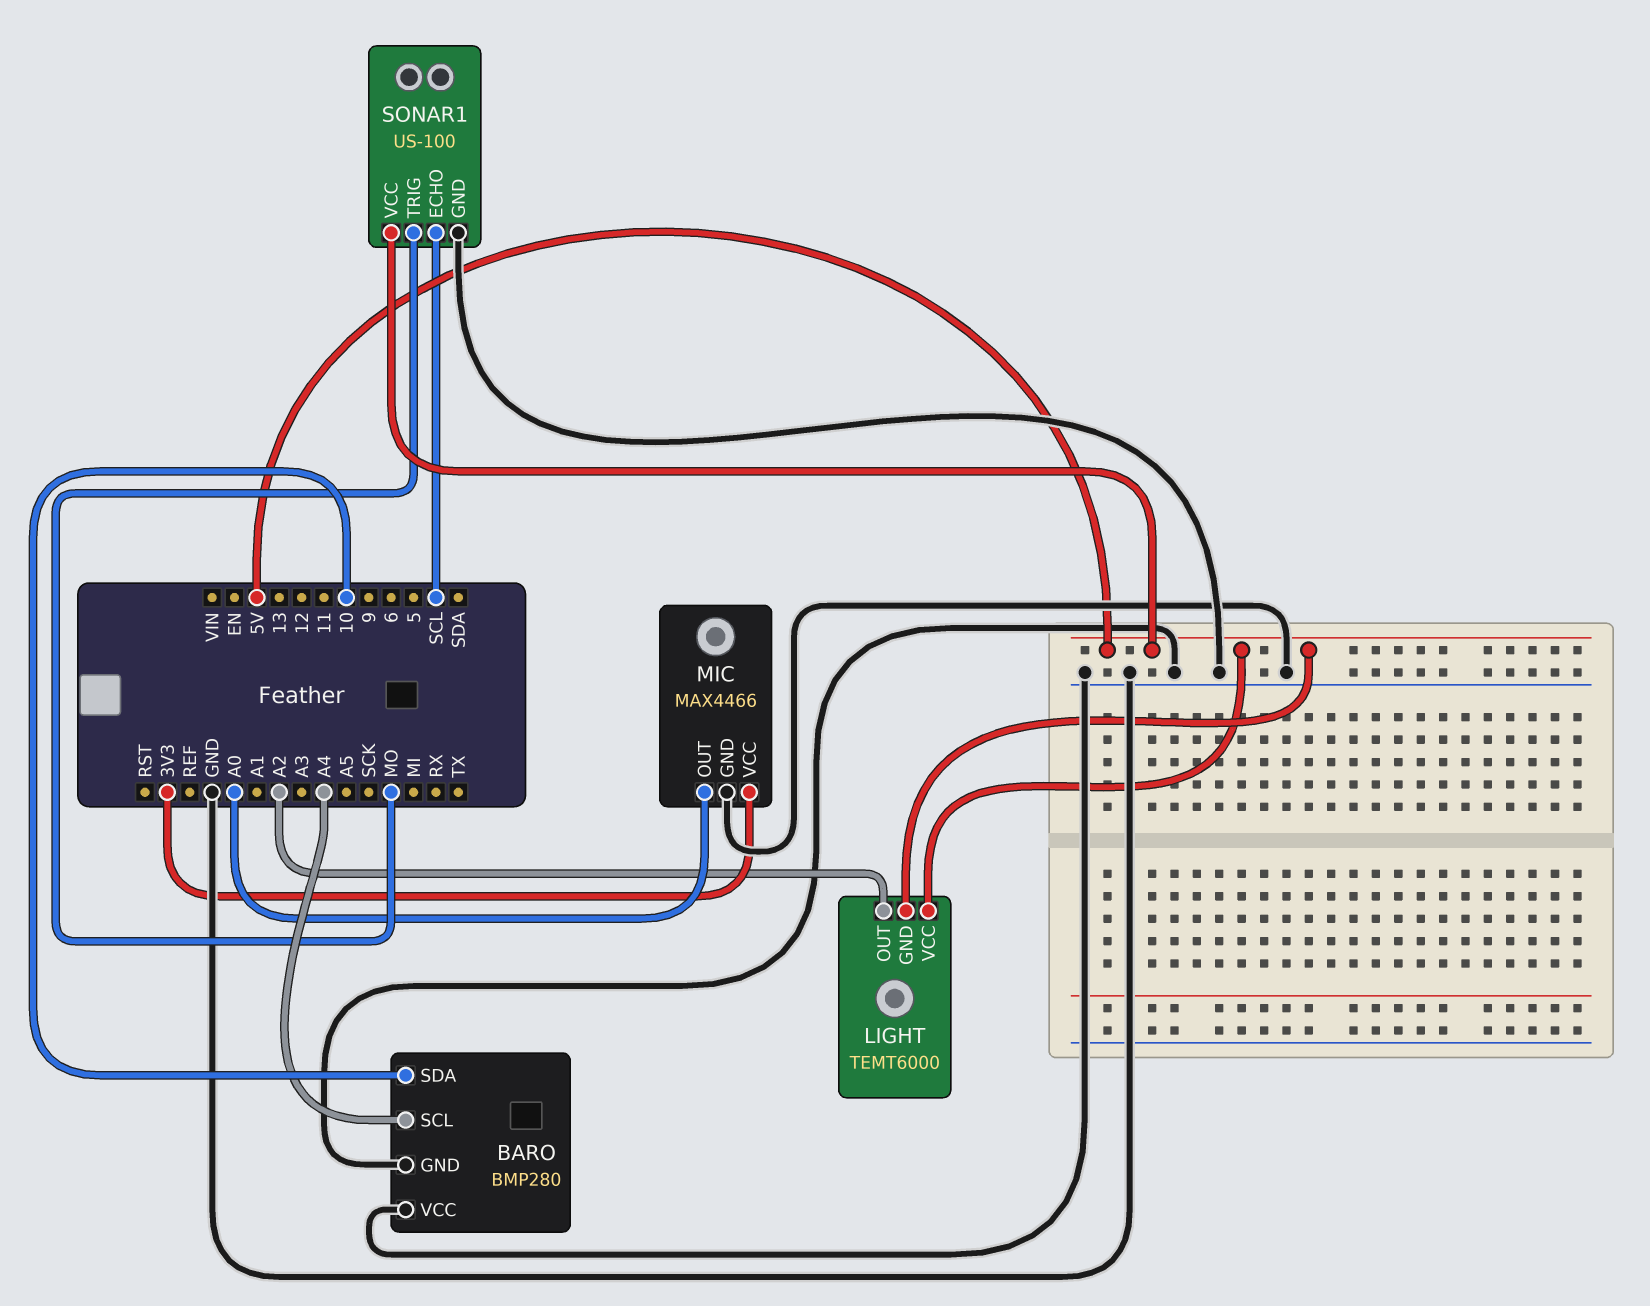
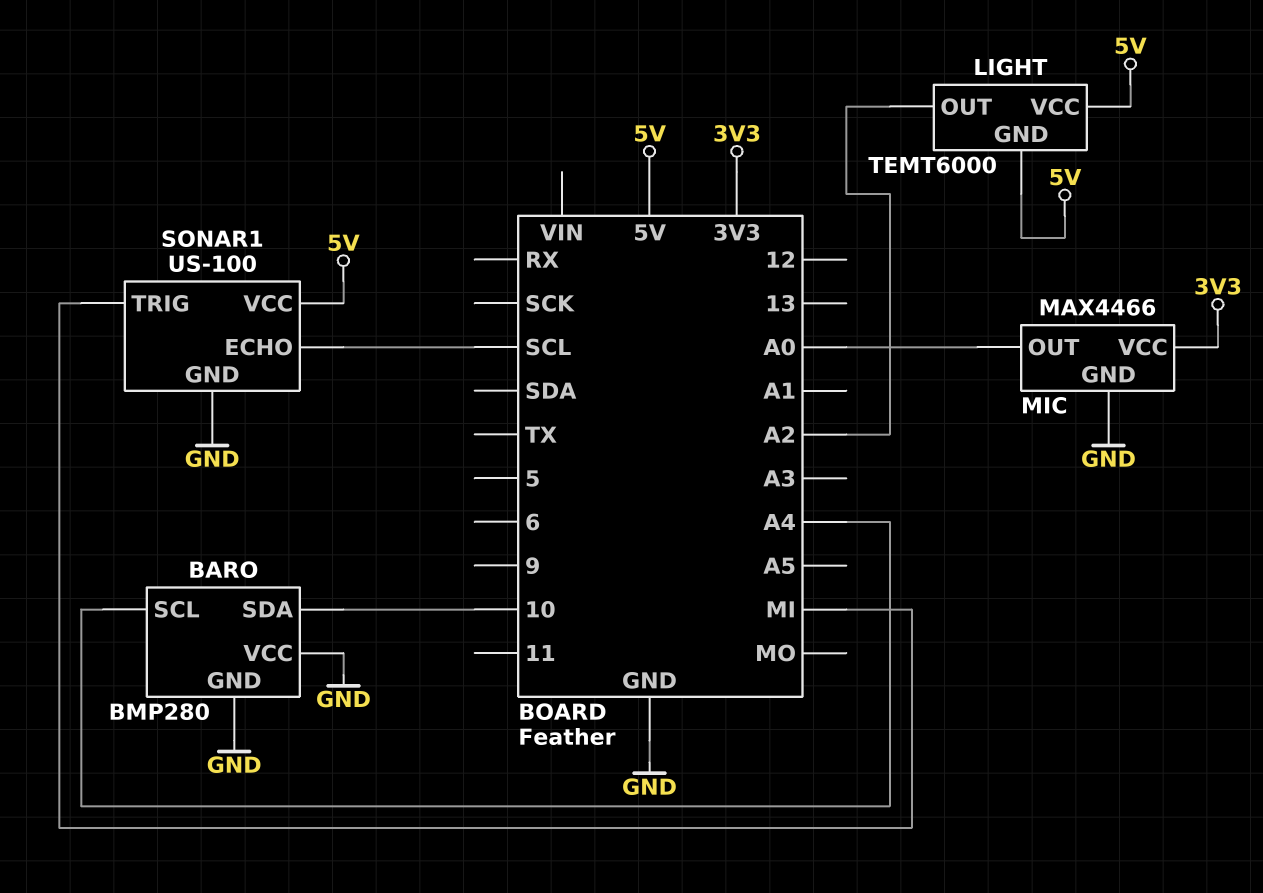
SONAR1 pin TRIG: MO -> MI

